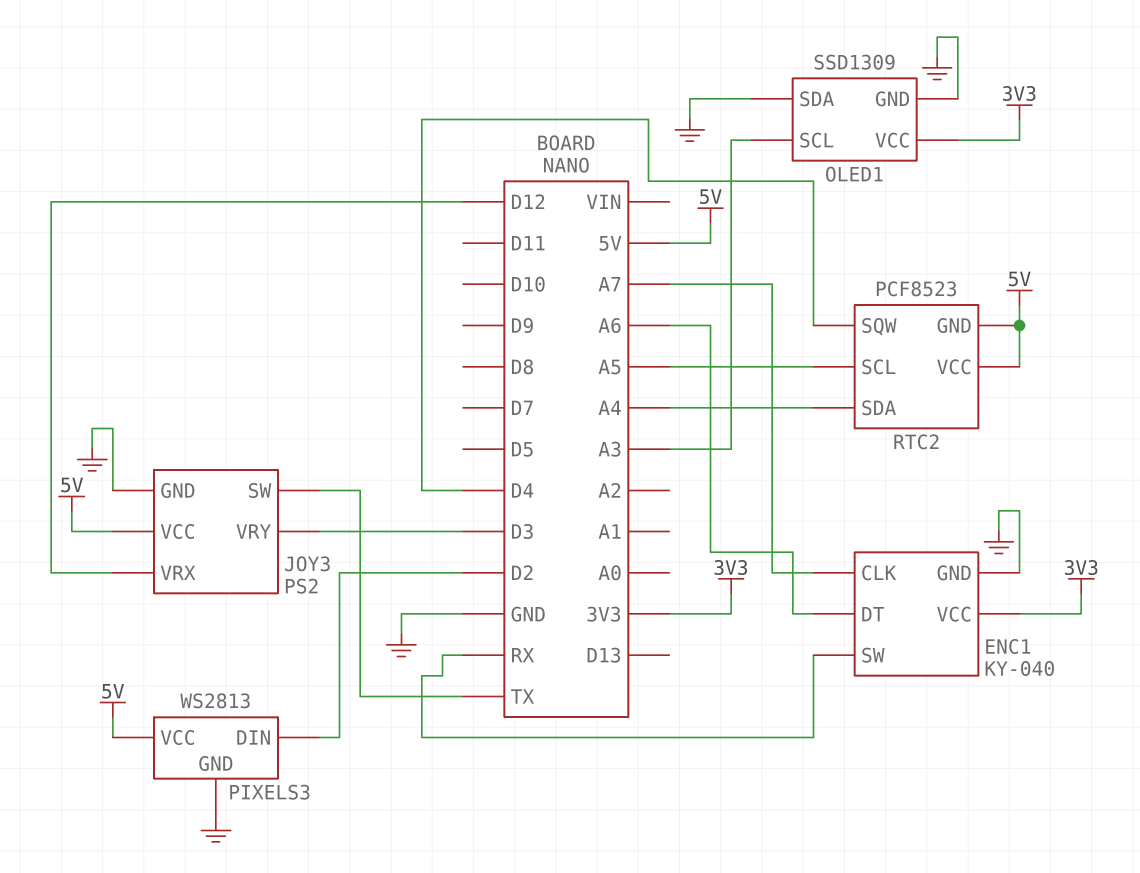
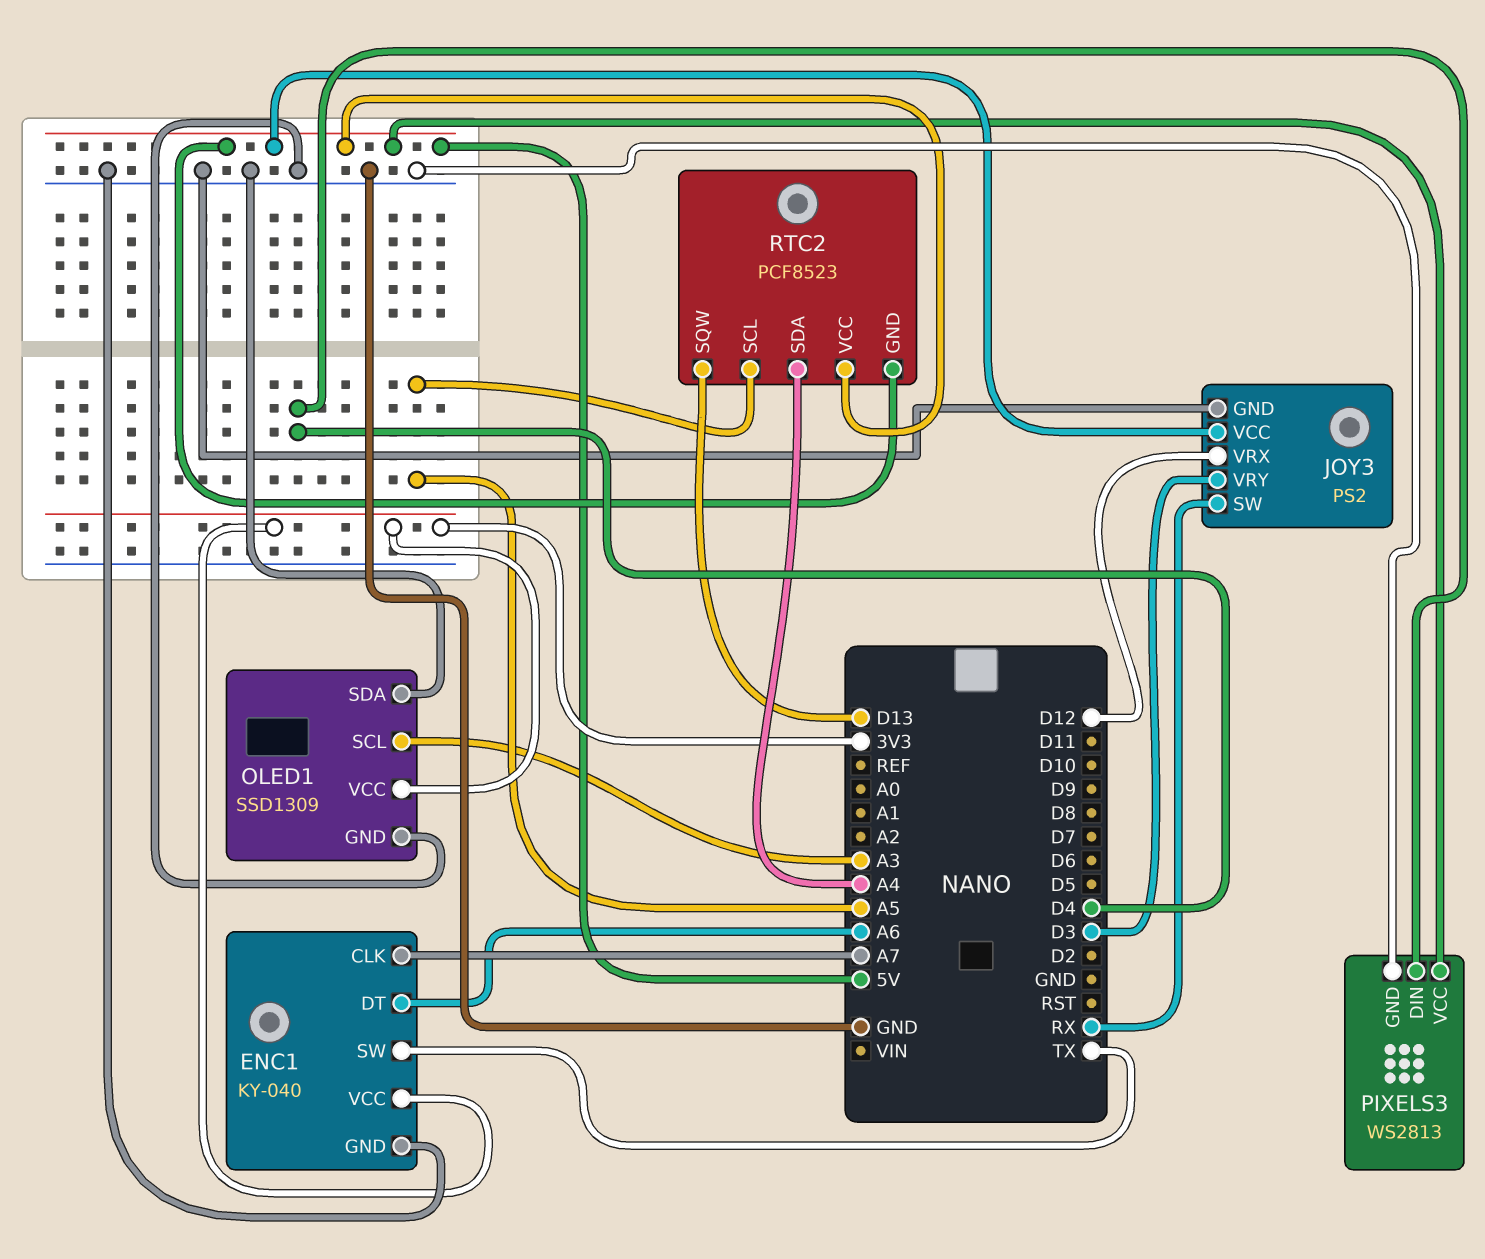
ENC1 pin SW: RX -> TX
JOY3 pin SW: TX -> RX
PIXELS3 pin DIN: D2 -> D4
RTC2 pin SQW: D4 -> D13

